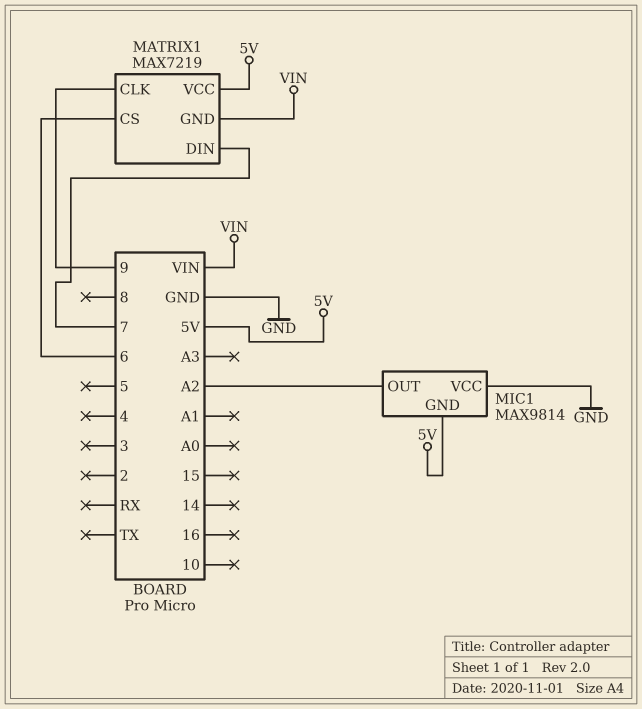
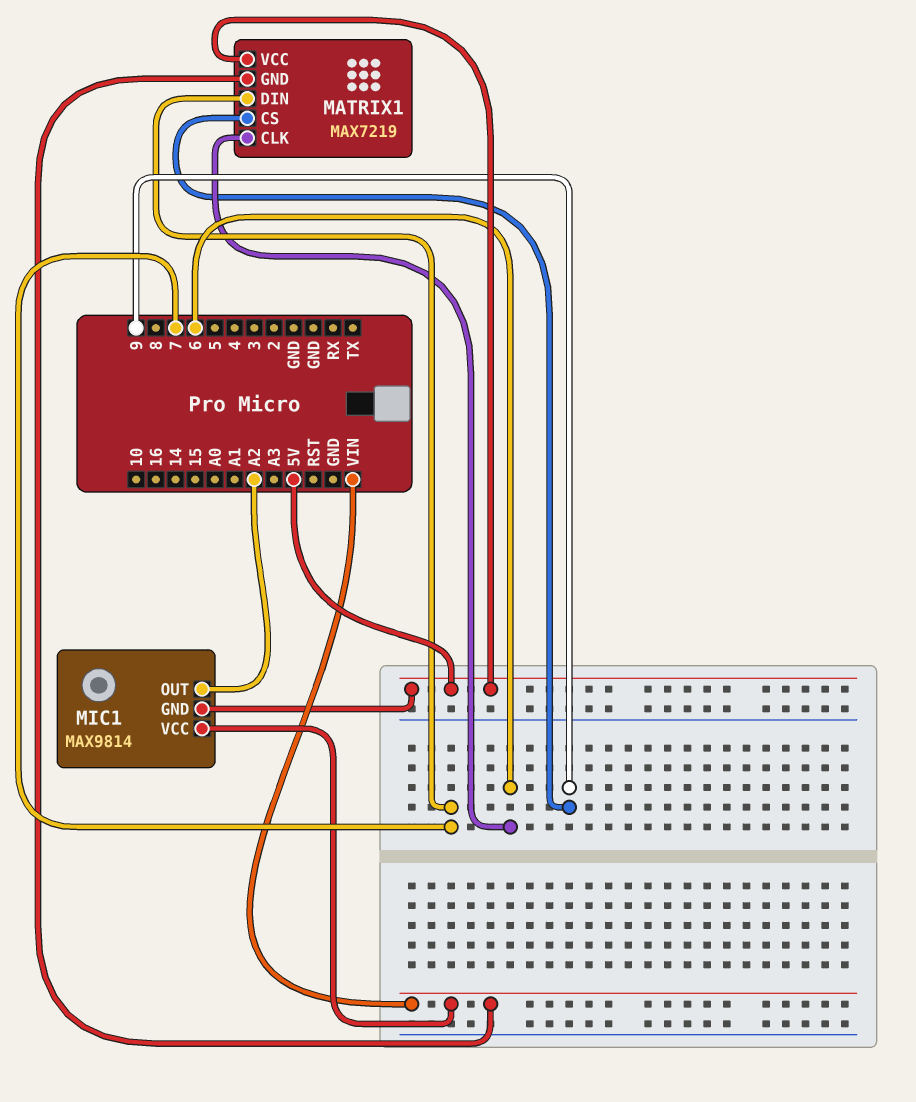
MATRIX1 pin CLK: 9 -> 6
MATRIX1 pin CS: 6 -> 9
MIC1 pin VCC: GND -> VIN

